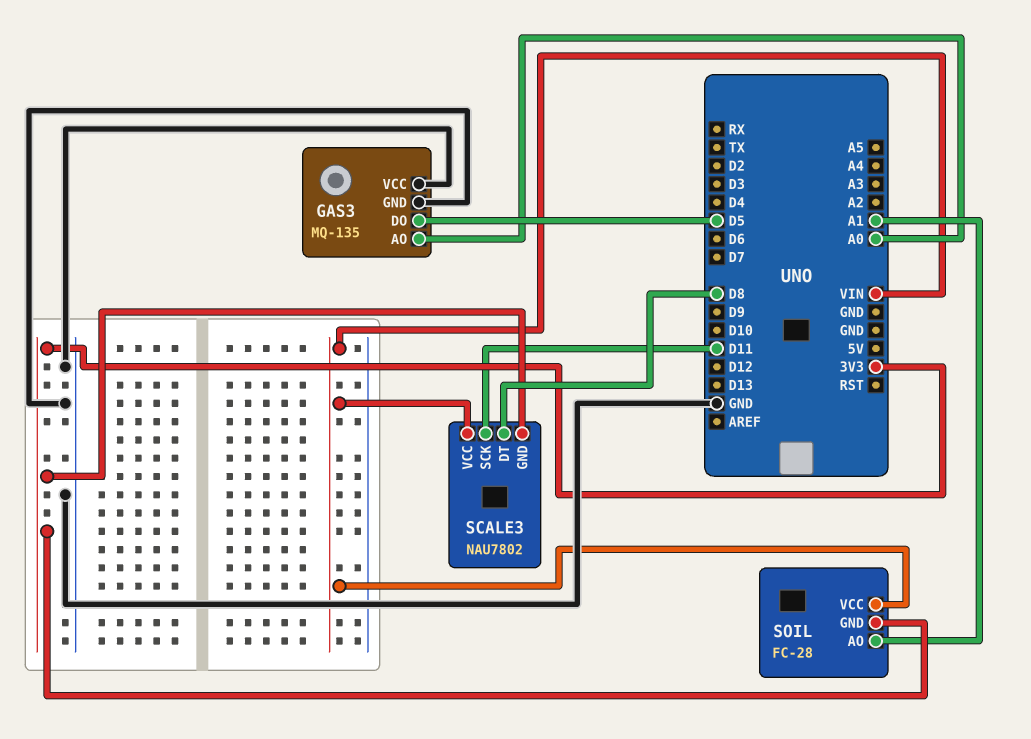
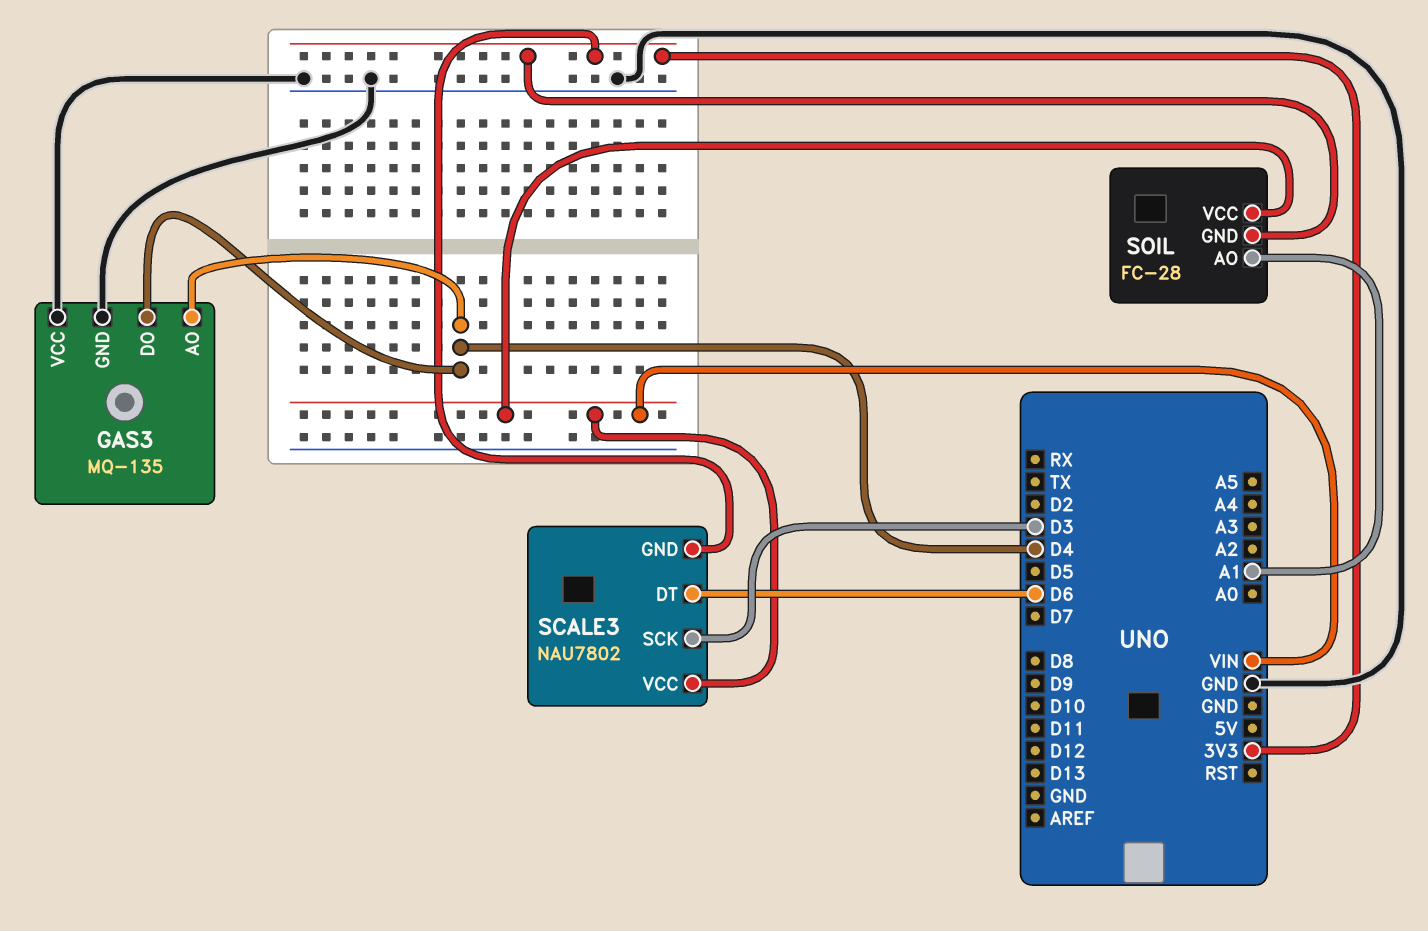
GAS3 pin AO: A0 -> D4
GAS3 pin DO: D5 -> D4
SCALE3 pin DT: D8 -> D6
SCALE3 pin SCK: D11 -> D3

